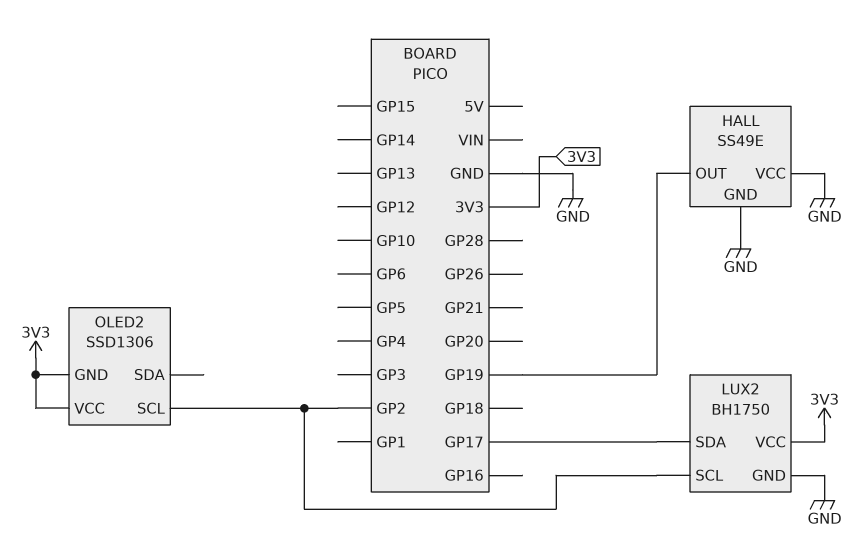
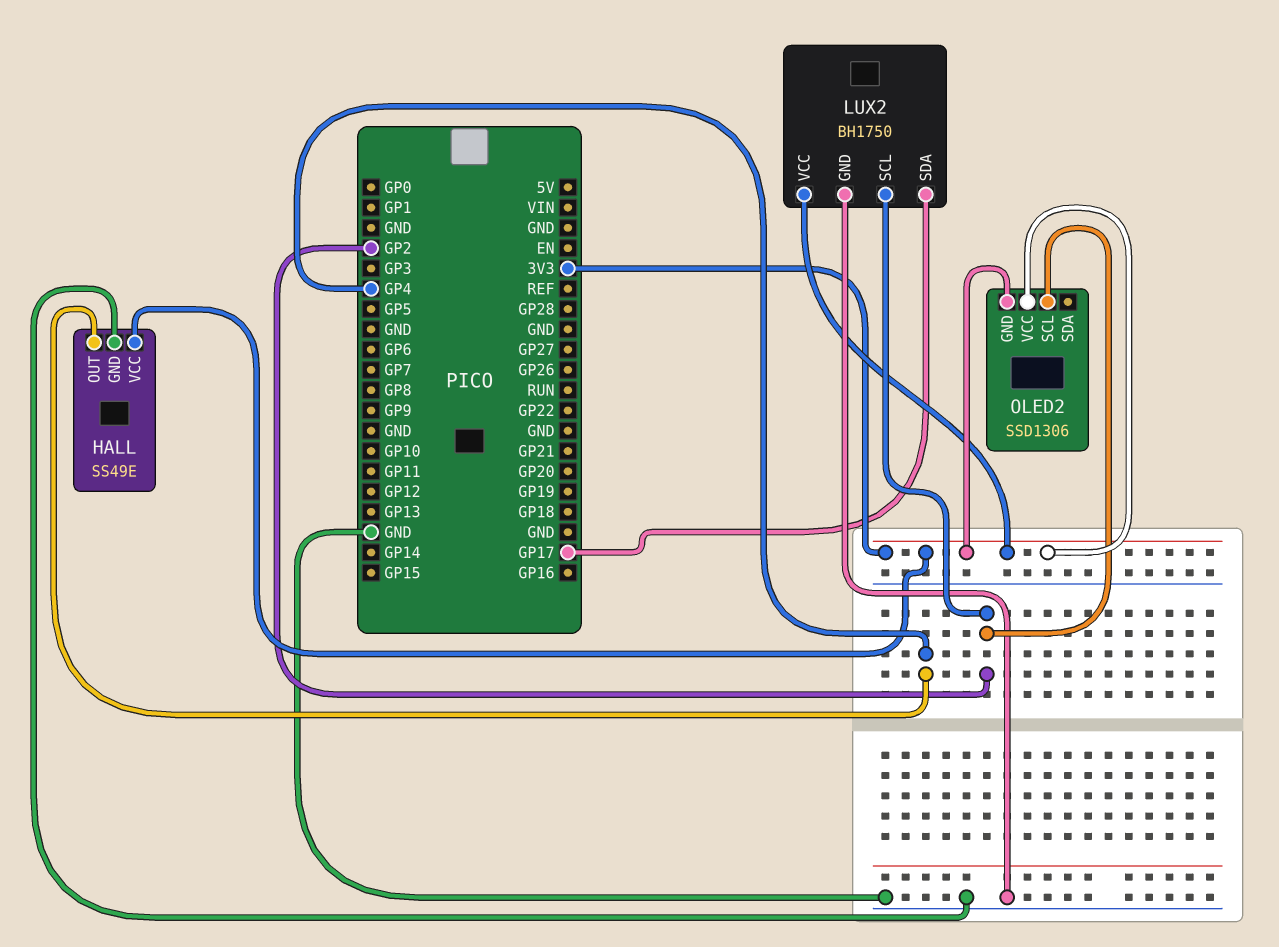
HALL pin OUT: GP19 -> GP4
HALL pin VCC: GND -> 3V3

